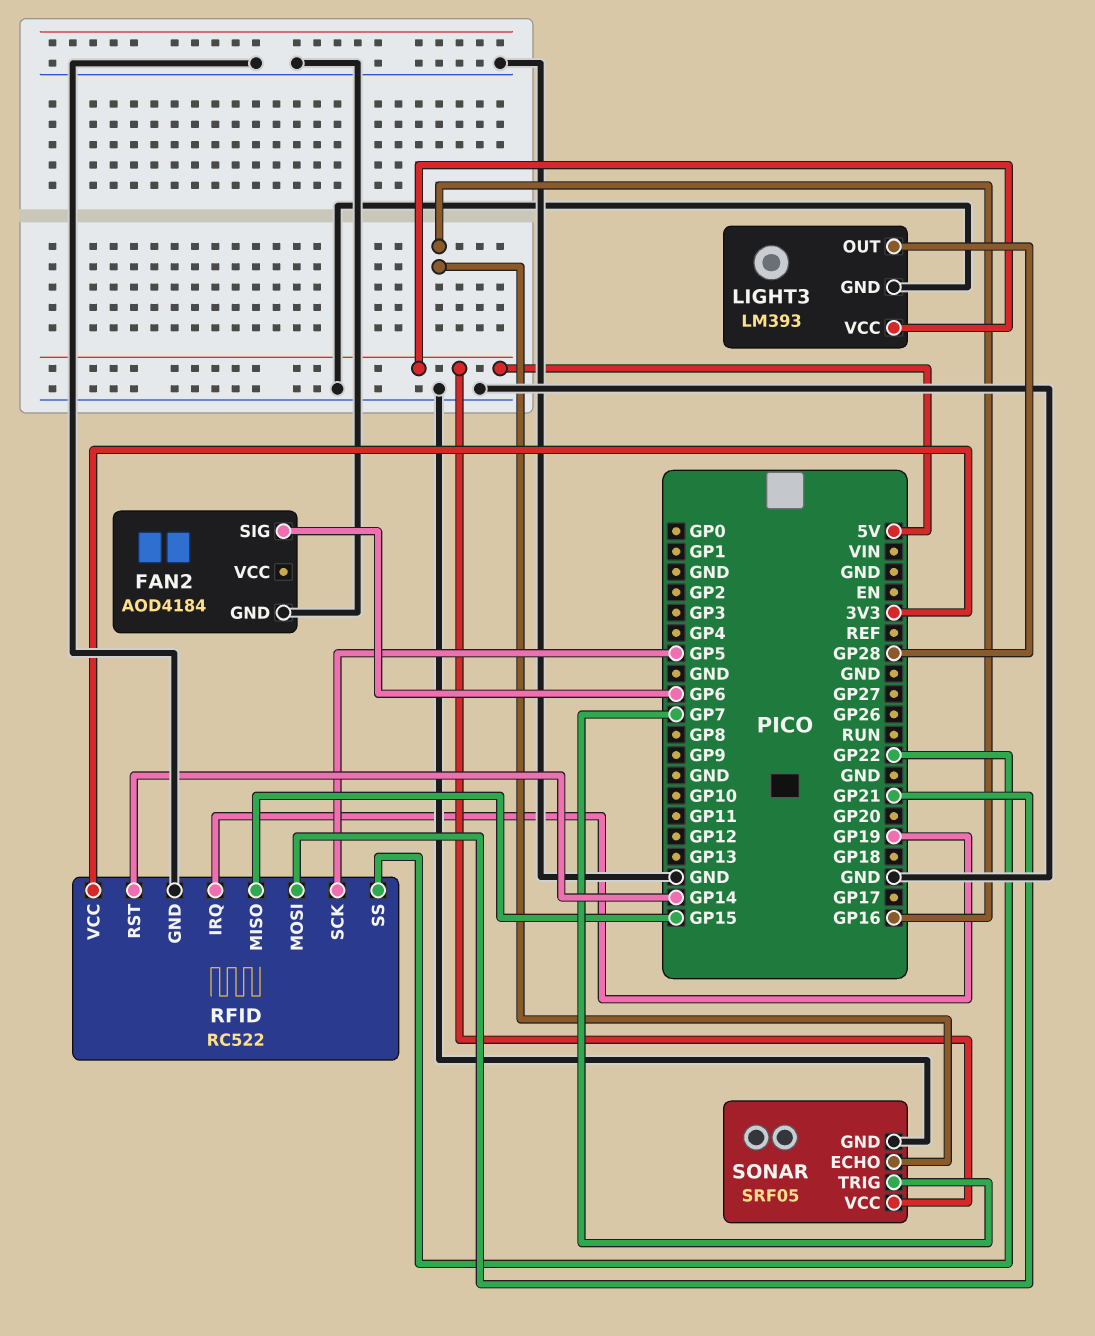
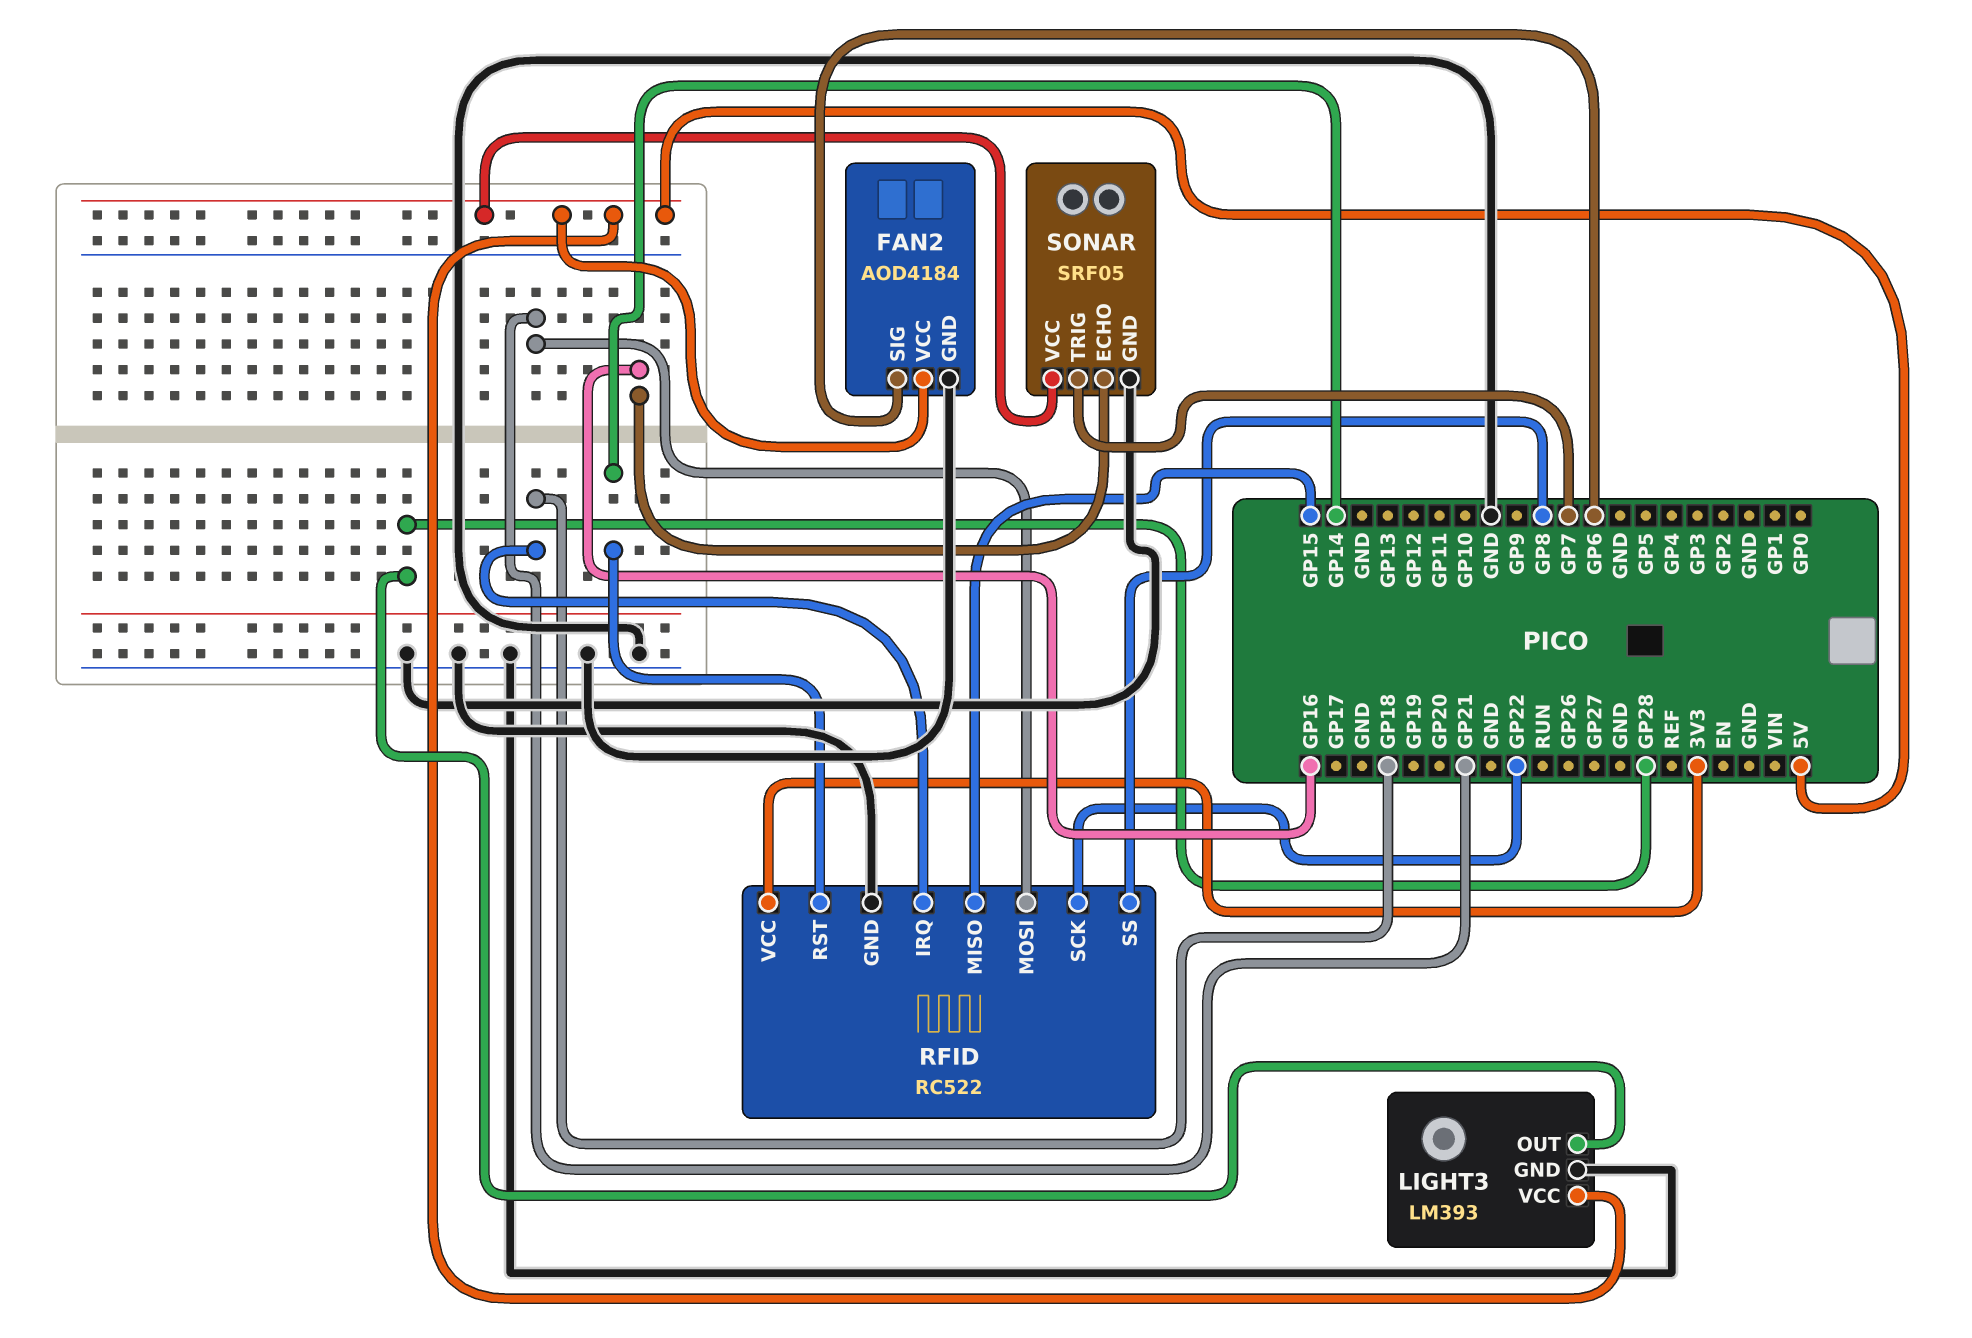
FAN2 pin VCC: none -> 5V
RFID pin IRQ: GP19 -> GP18
RFID pin SCK: GP5 -> GP22
RFID pin SS: GP22 -> GP8

